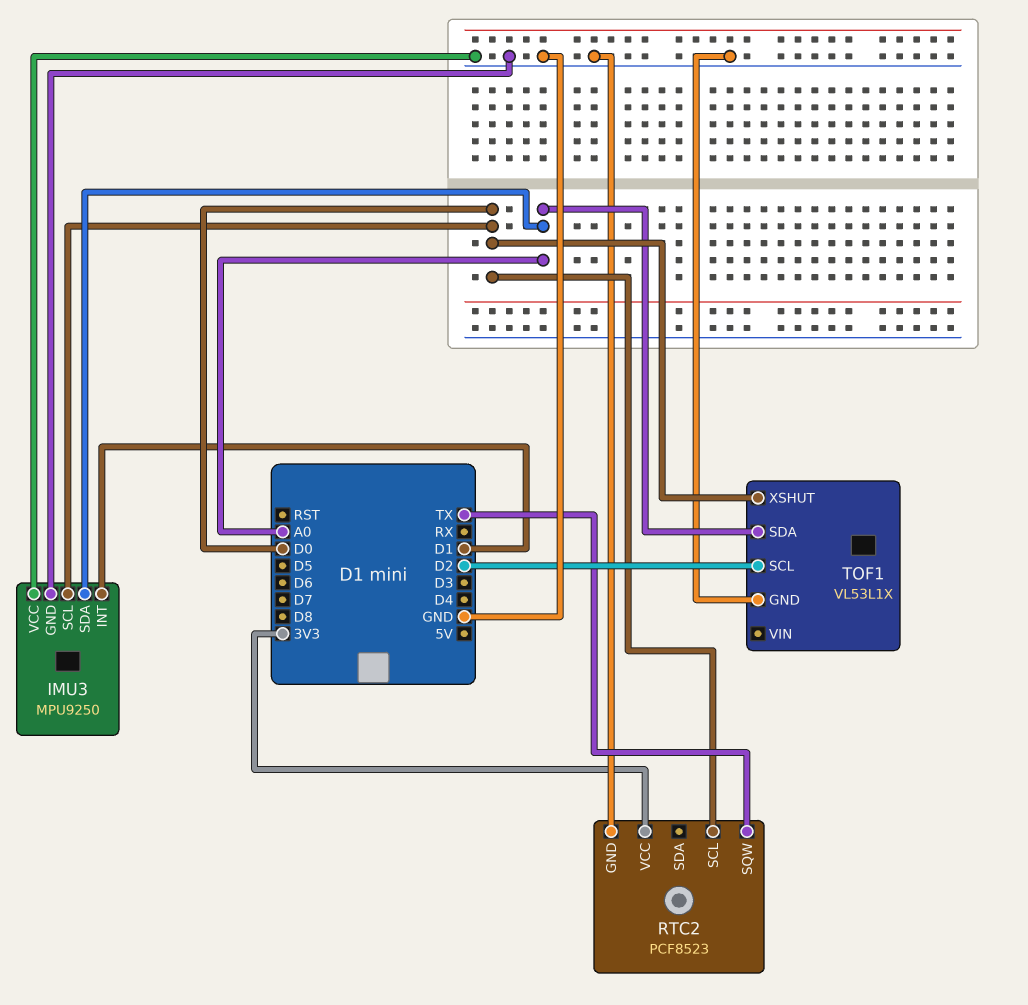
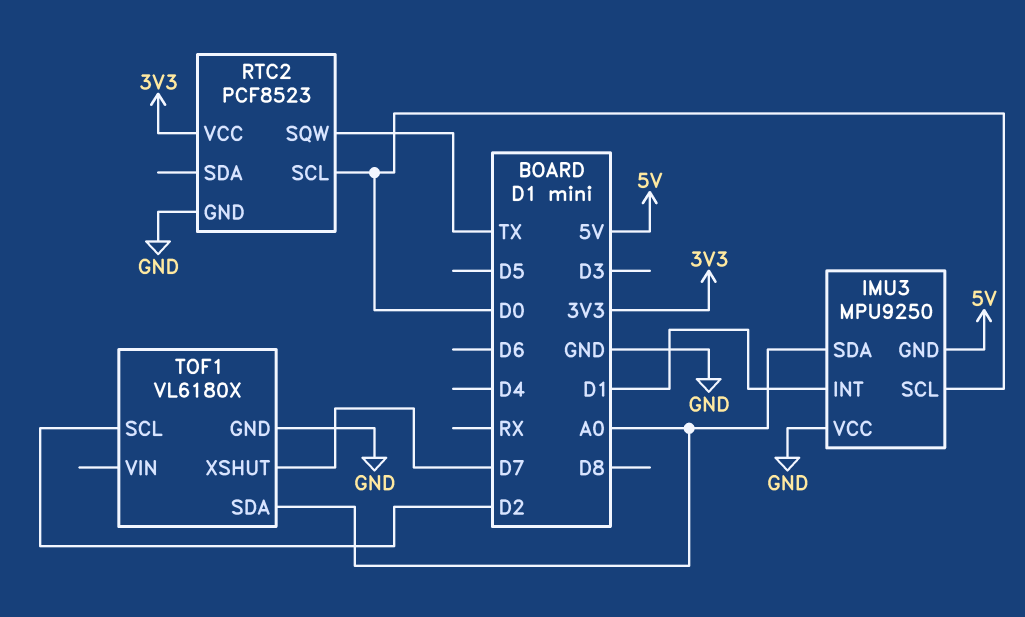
IMU3 pin GND: GND -> 5V
TOF1: VL53L1X -> VL6180X
TOF1 pin XSHUT: D0 -> D7

